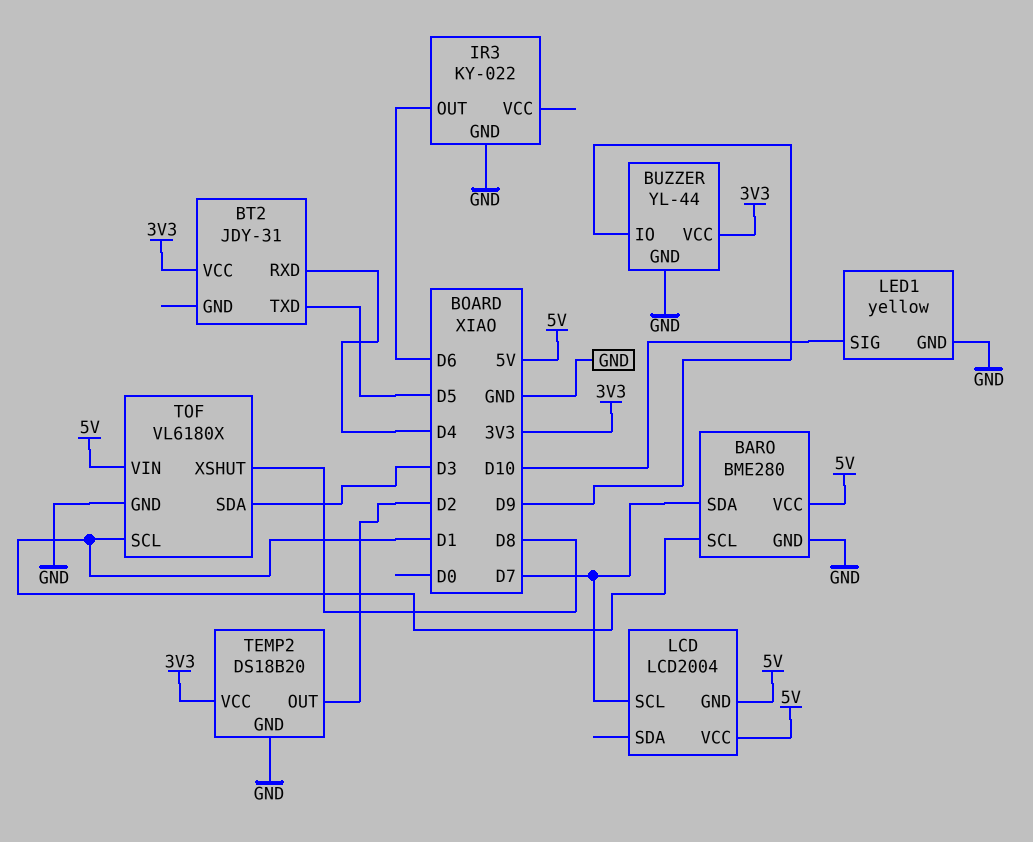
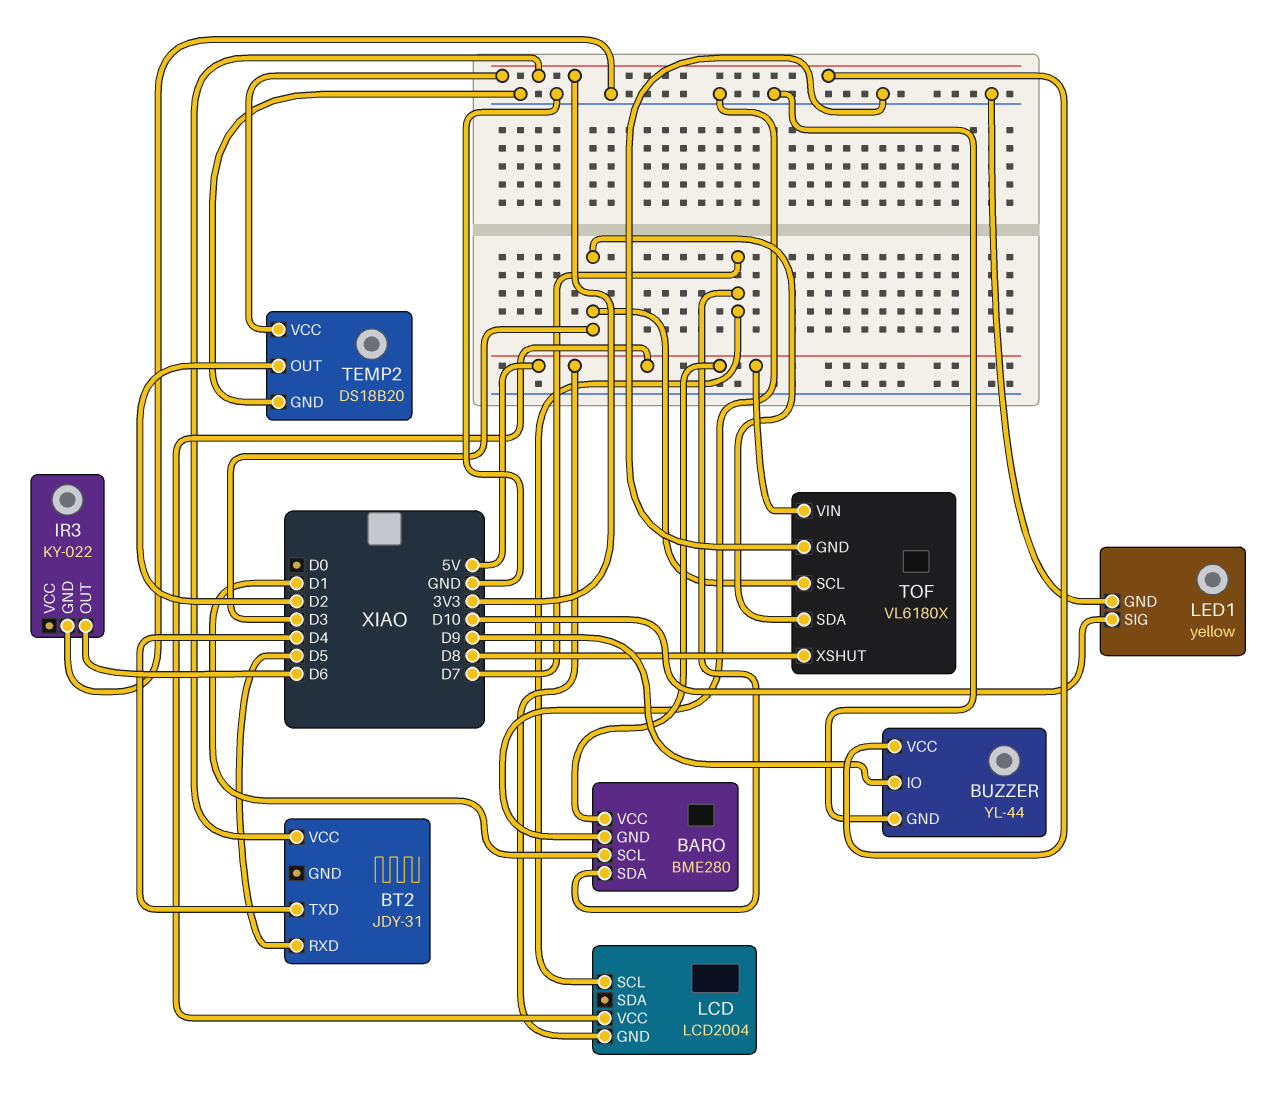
BT2 pin RXD: D4 -> D5
BT2 pin TXD: D5 -> D4
TOF pin SCL: D1 -> D3

